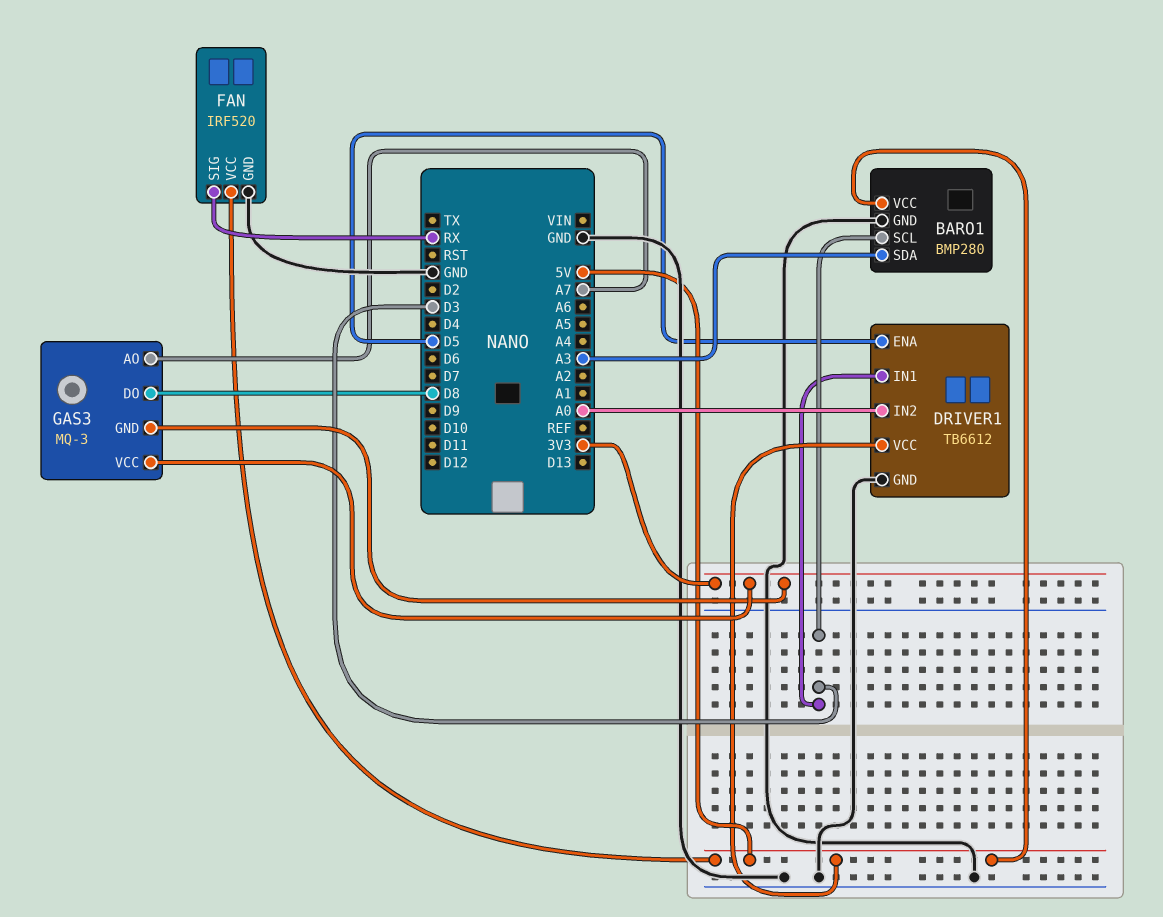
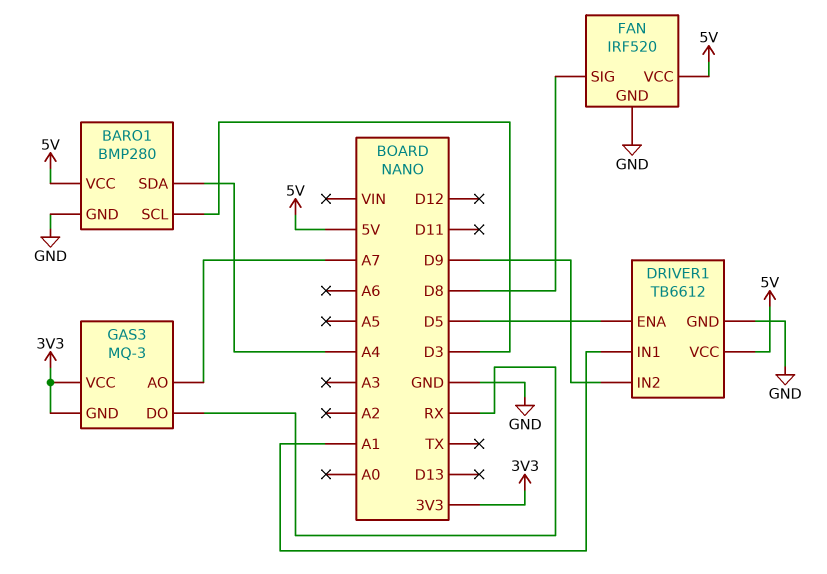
BARO1 pin SDA: A3 -> A4
DRIVER1 pin IN1: D3 -> A1
DRIVER1 pin IN2: A0 -> D9
FAN pin SIG: RX -> D8
GAS3 pin DO: D8 -> RX

